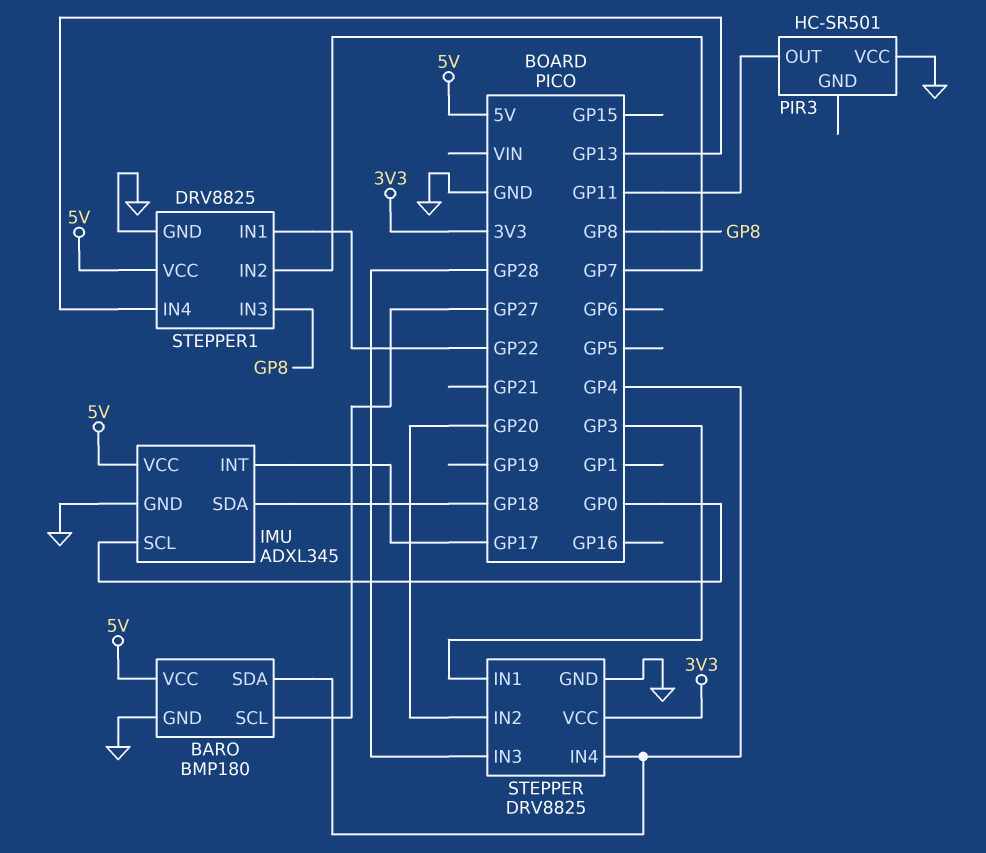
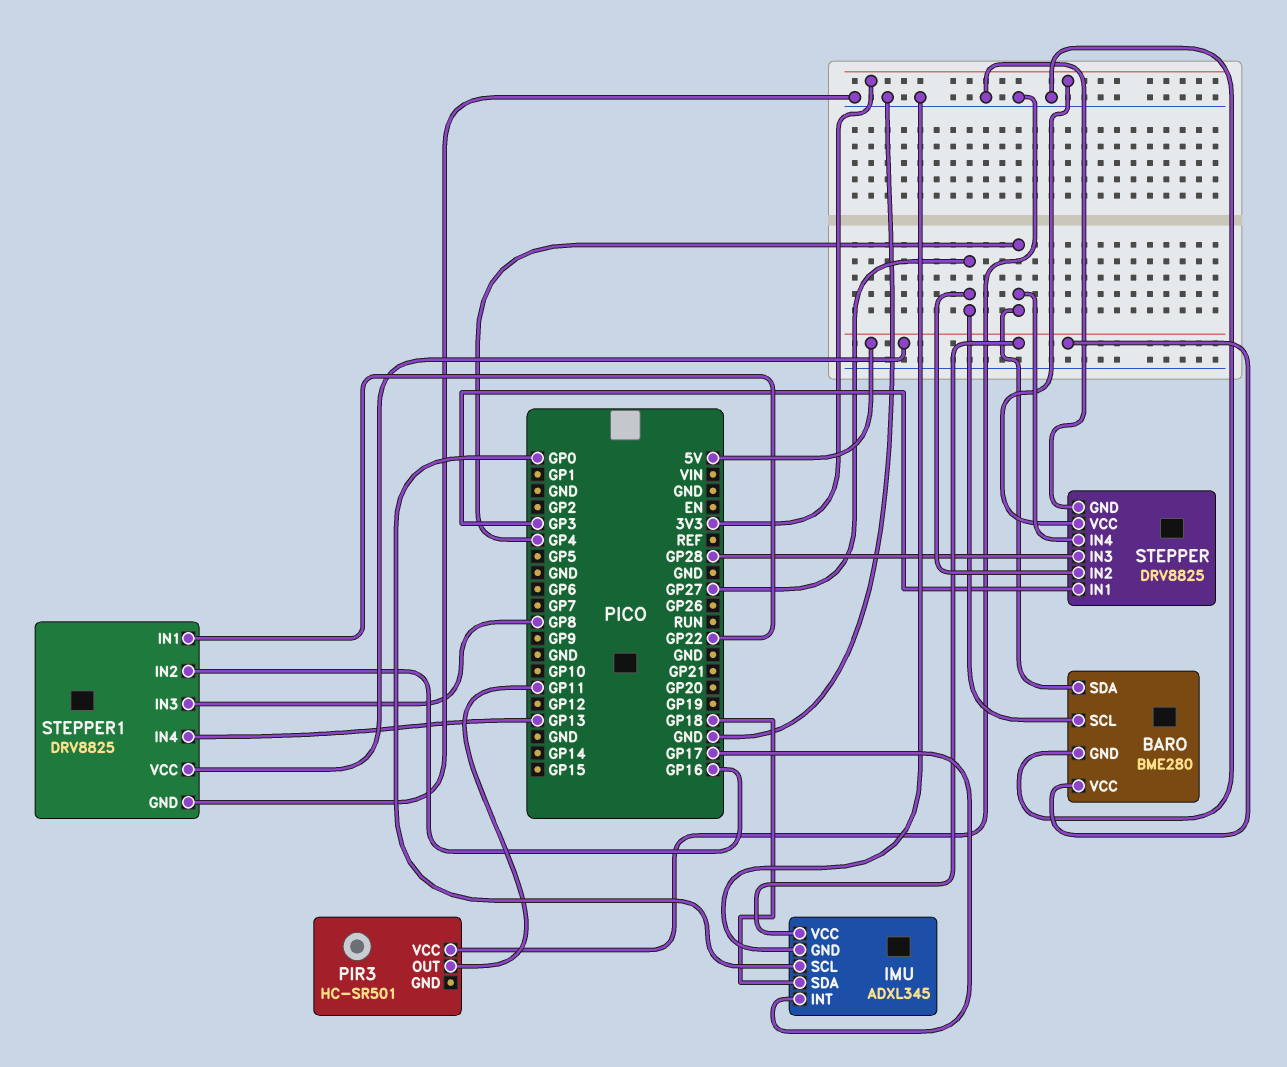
BARO: BMP180 -> BME280
STEPPER pin IN2: GP20 -> GP27
STEPPER1 pin IN2: GP7 -> GP16

